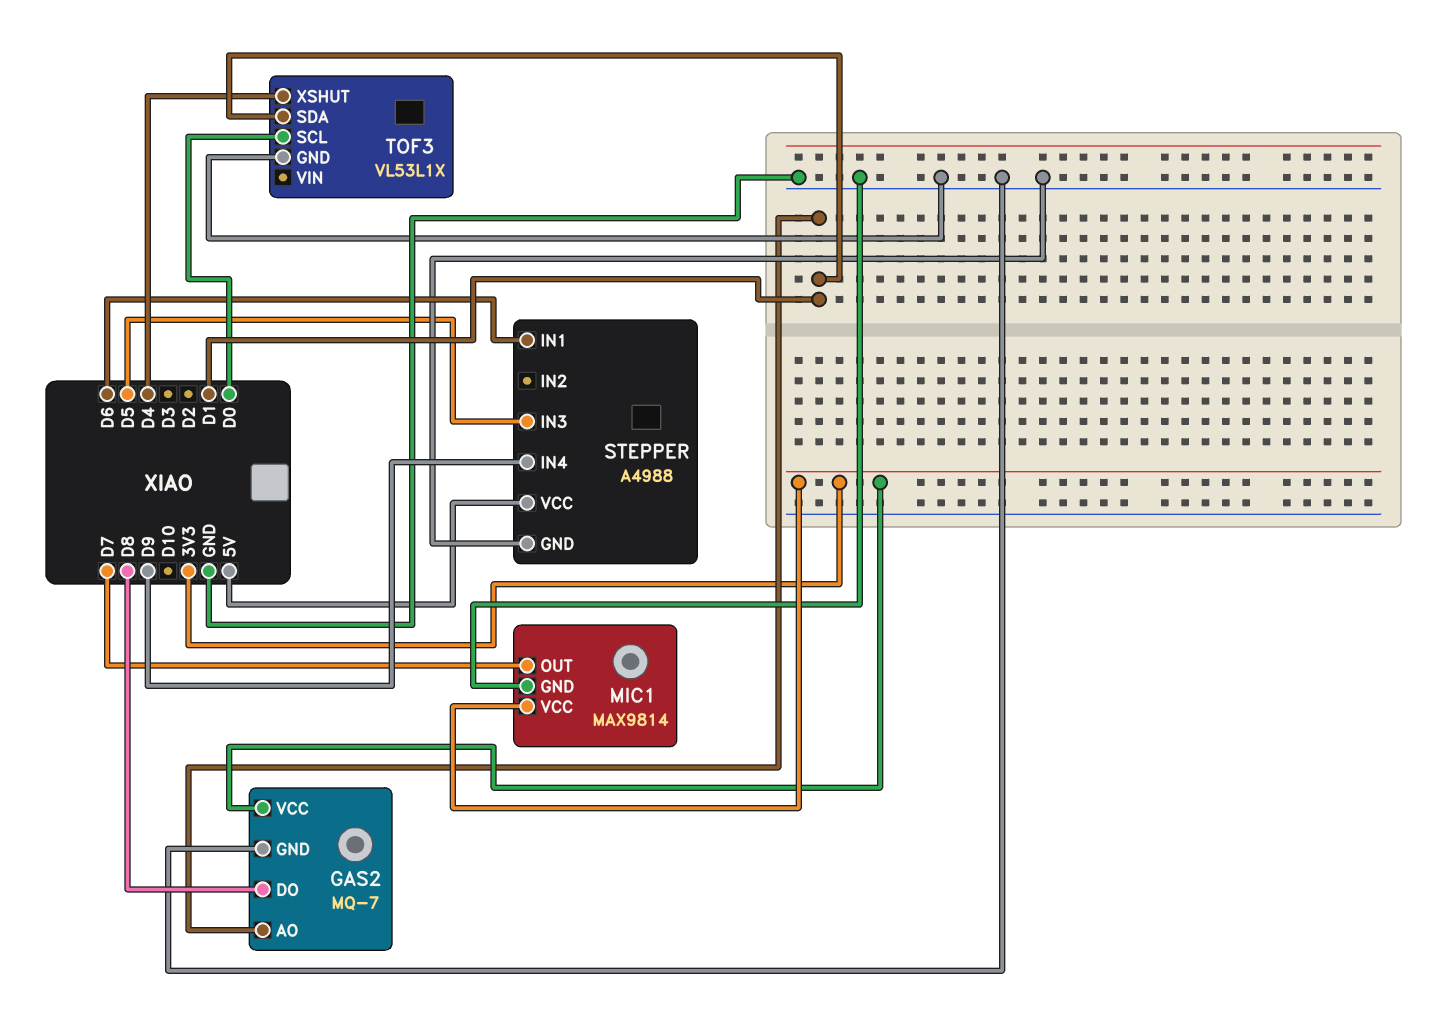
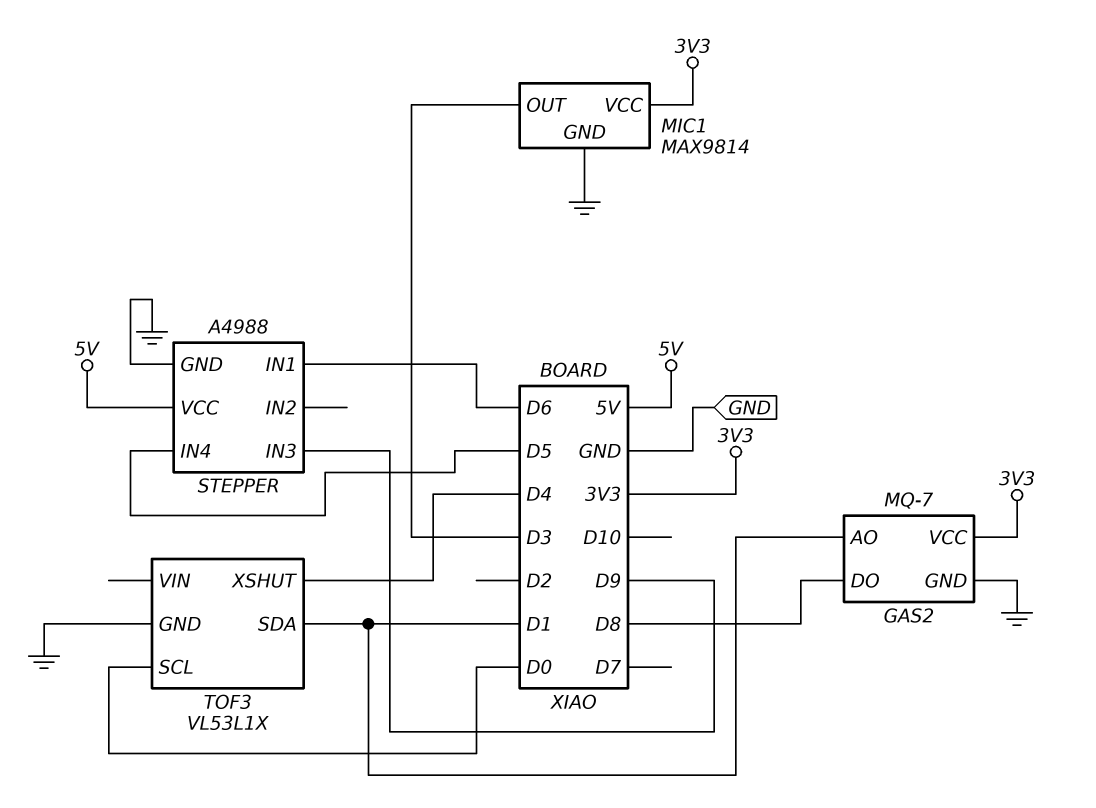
MIC1 pin OUT: D7 -> D3
STEPPER pin IN3: D5 -> D9
STEPPER pin IN4: D9 -> D5

